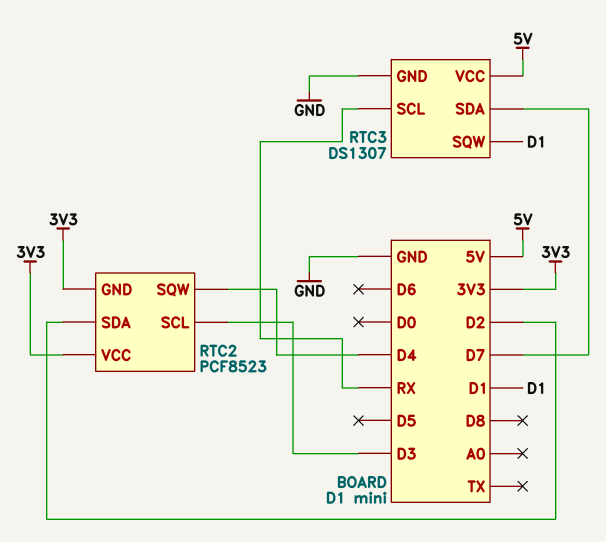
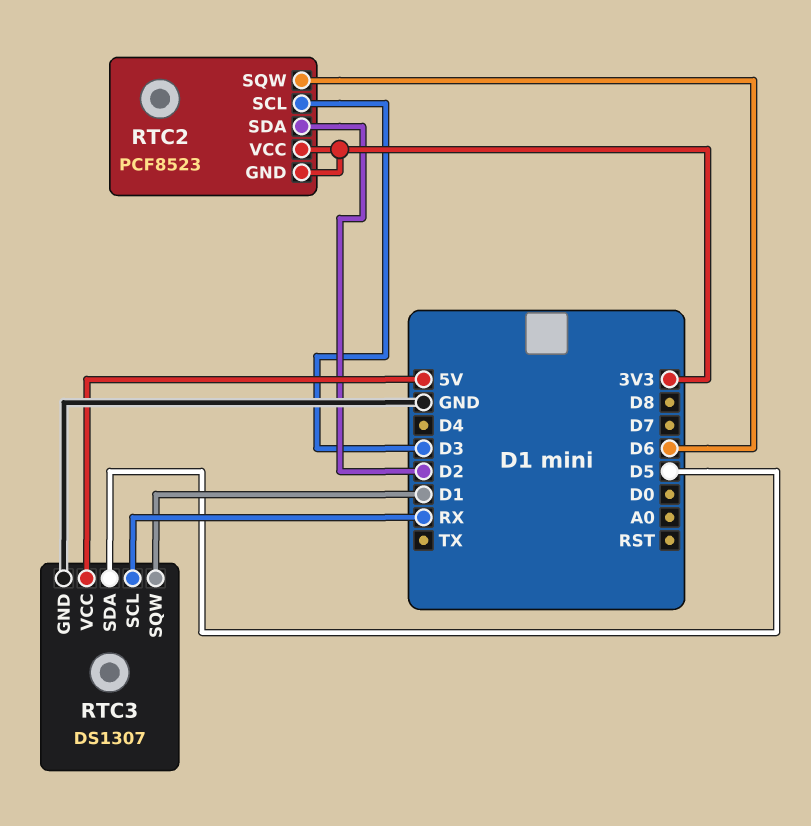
RTC2 pin SQW: D4 -> D6
RTC3 pin SDA: D7 -> D5

